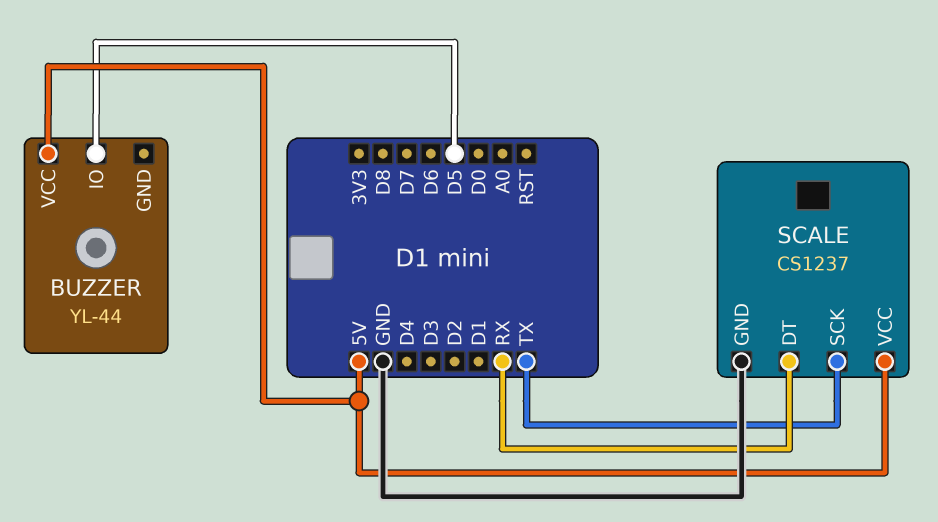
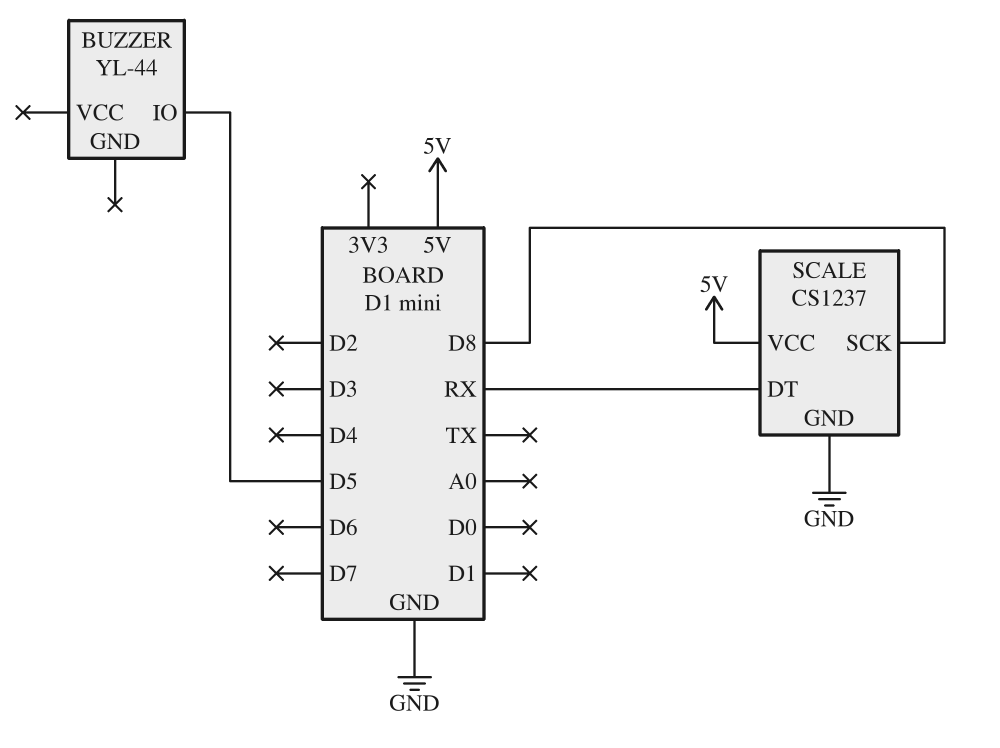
BUZZER pin VCC: 5V -> none
SCALE pin SCK: TX -> D8

